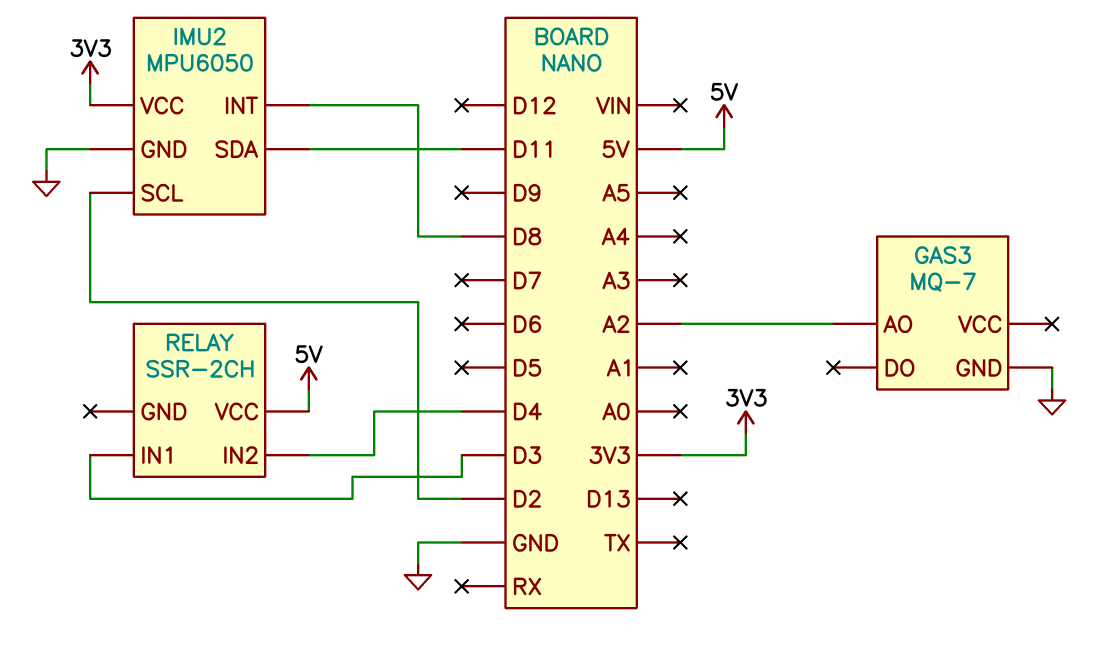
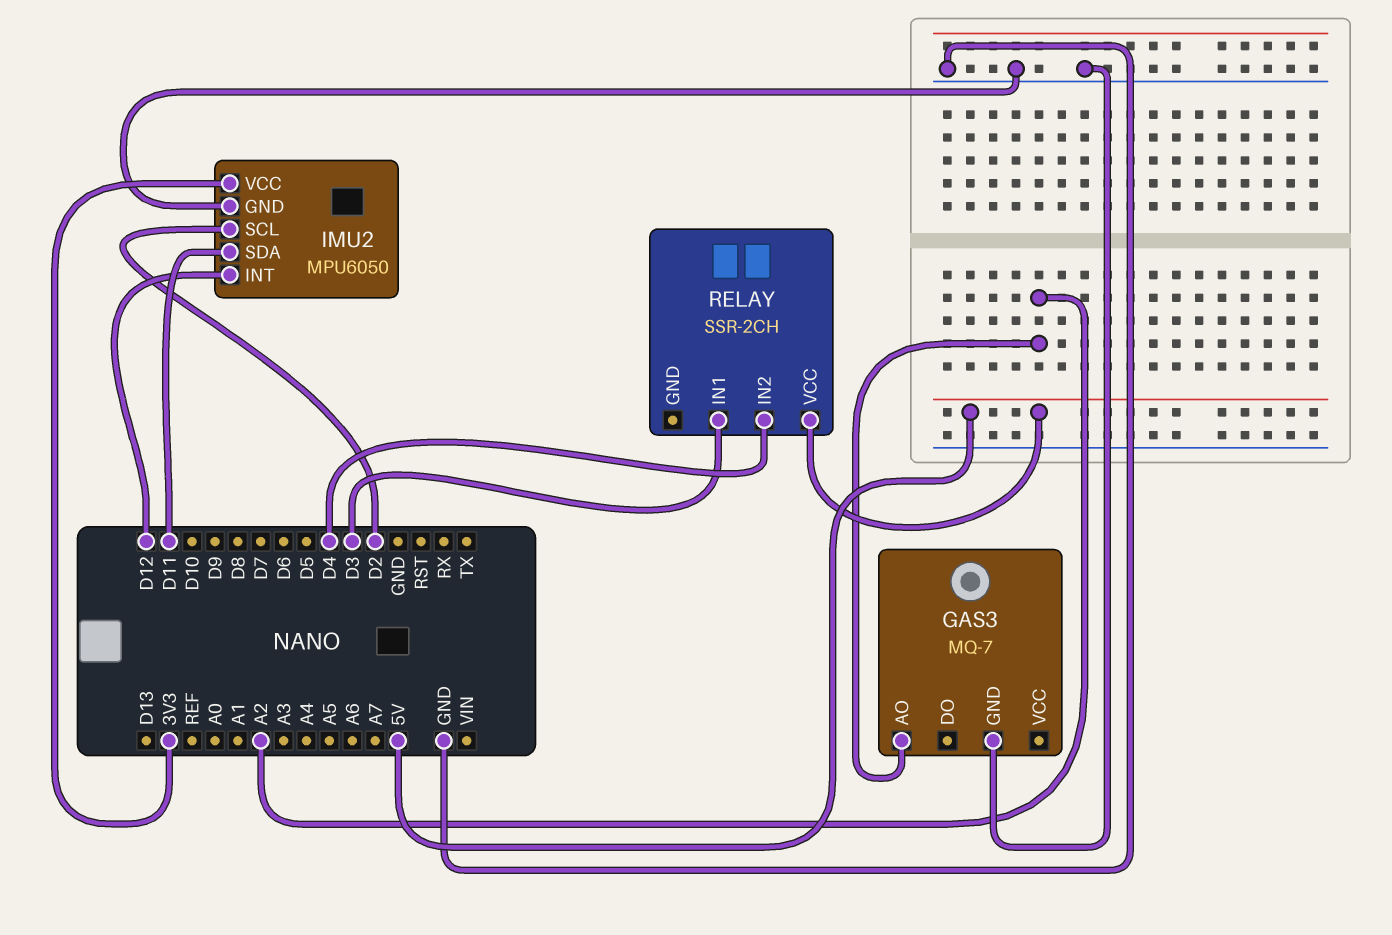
IMU2 pin INT: D8 -> D12

